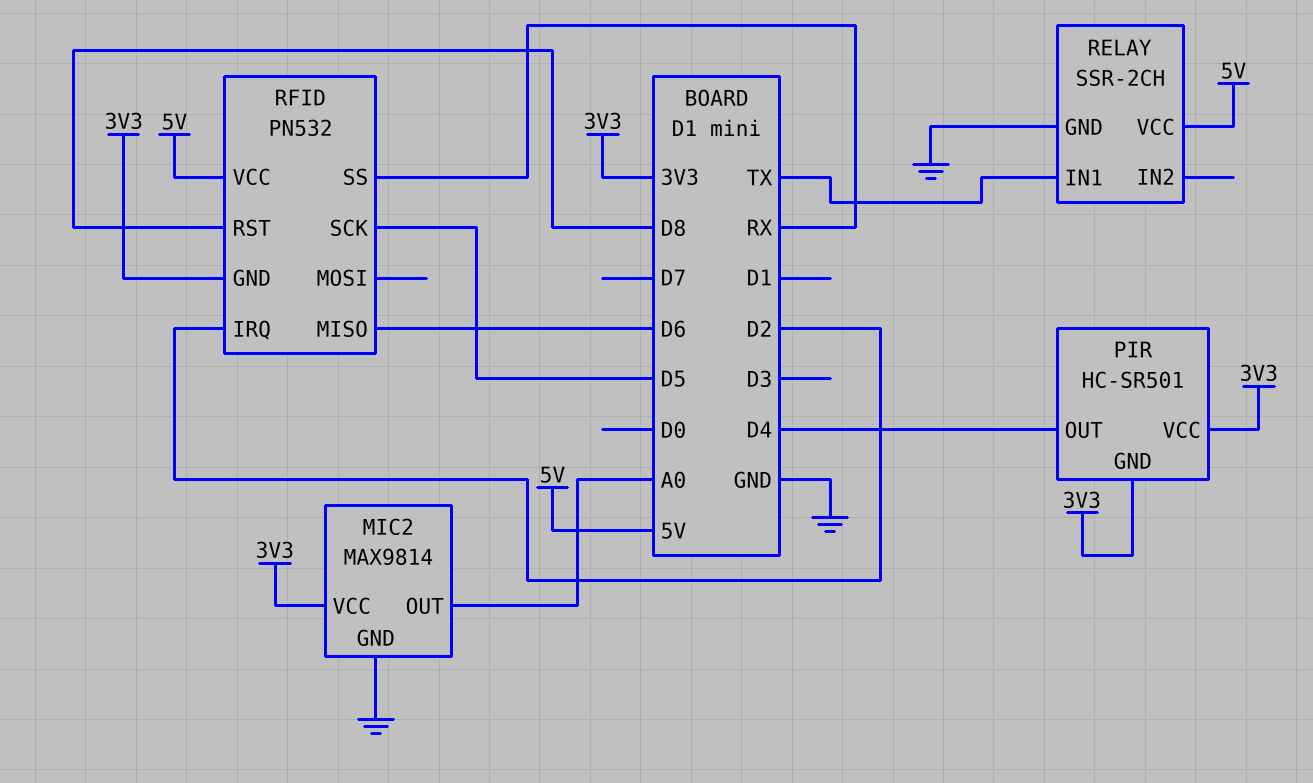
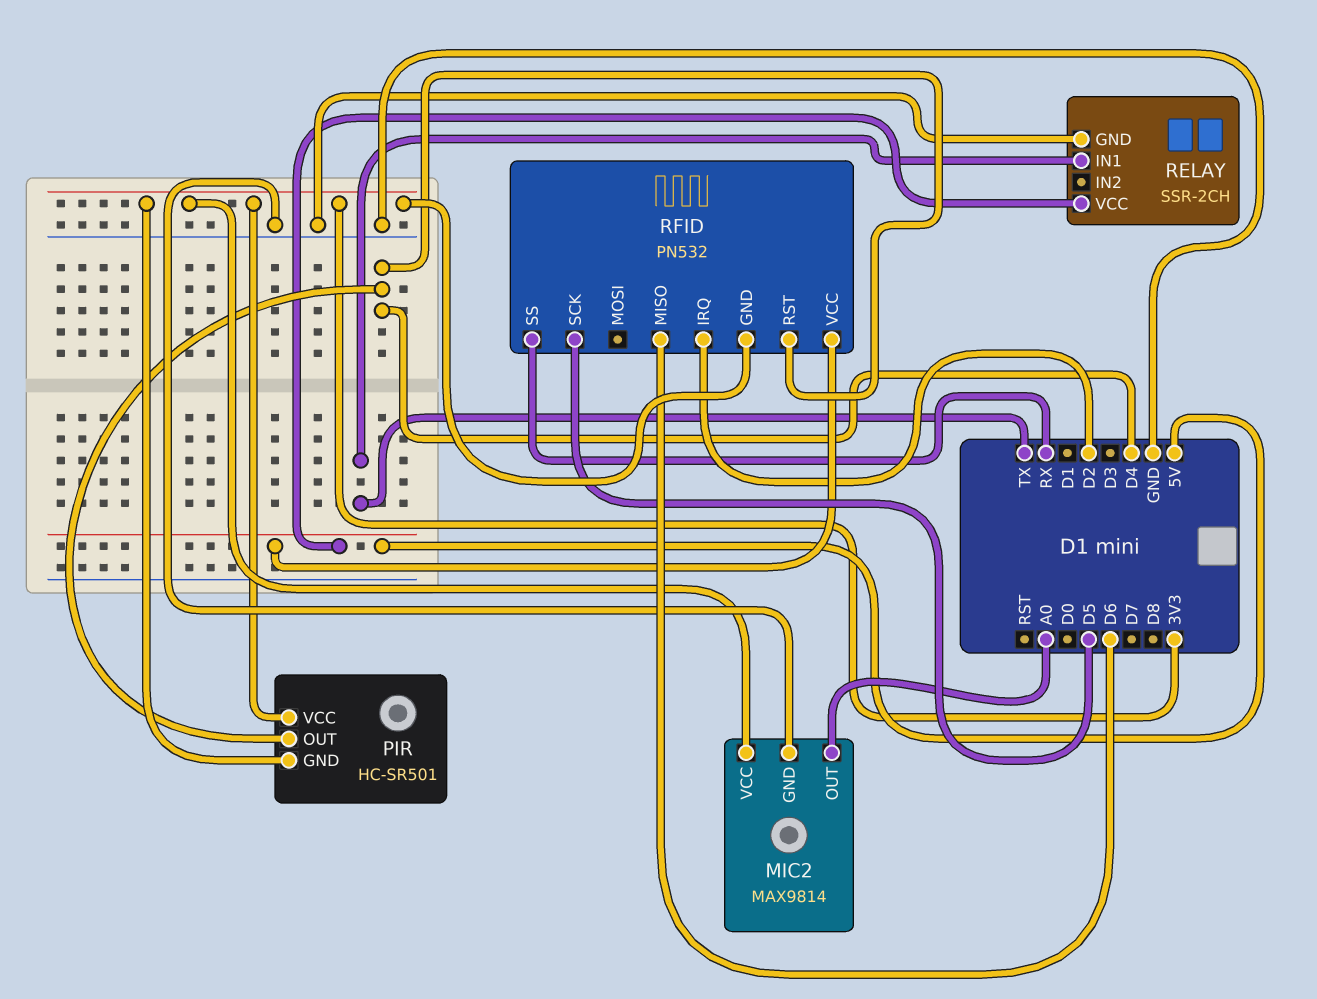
RFID pin RST: D8 -> D4

